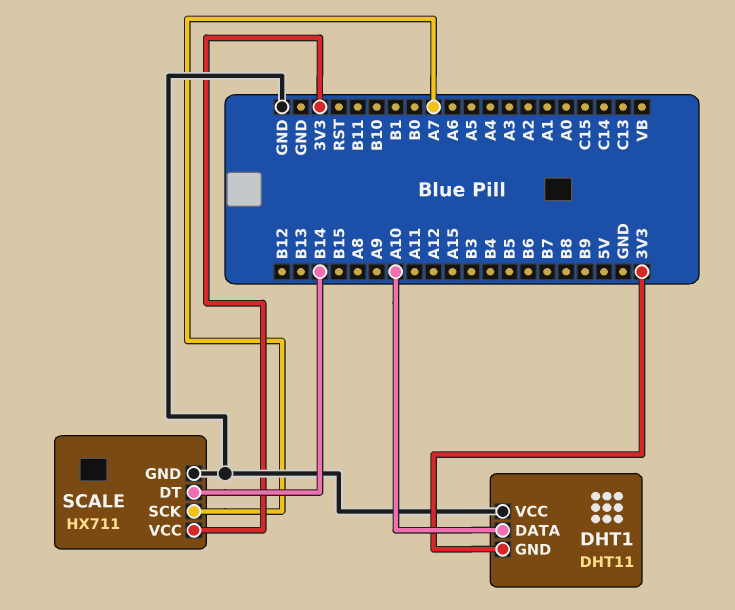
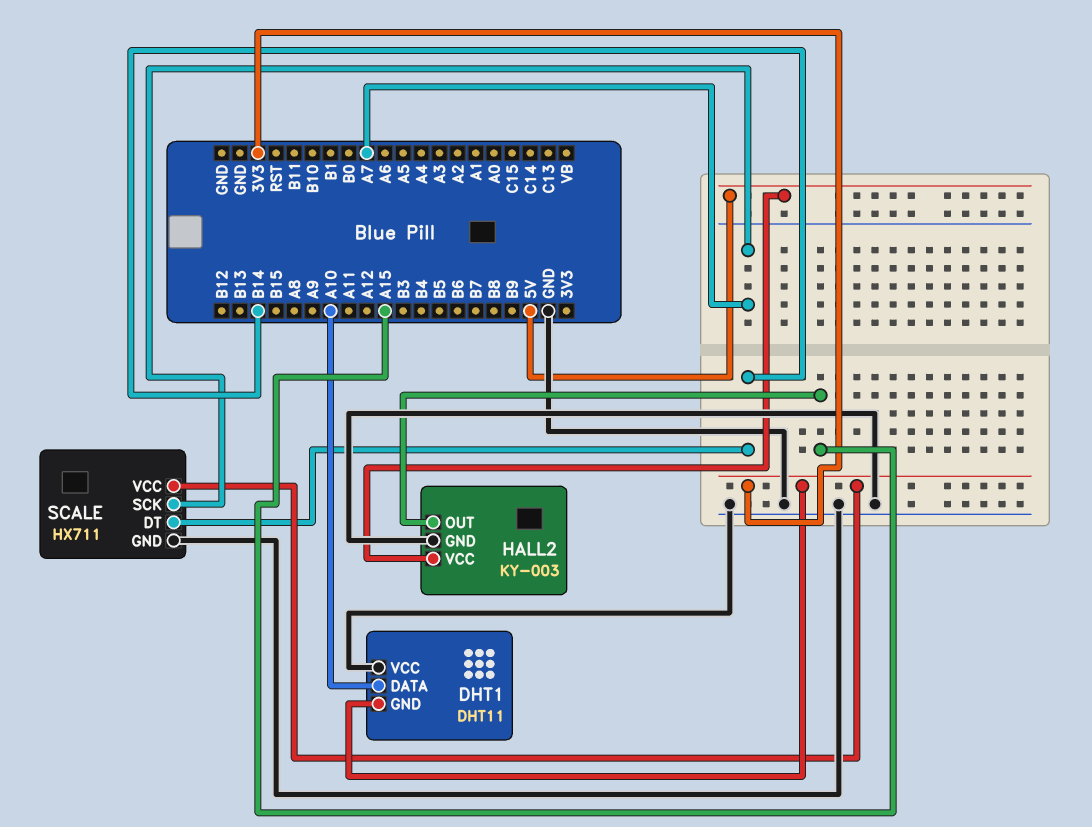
HALL2: none -> KY-003
HALL2 pin GND: none -> GND
HALL2 pin OUT: none -> A15
HALL2 pin VCC: none -> 5V

